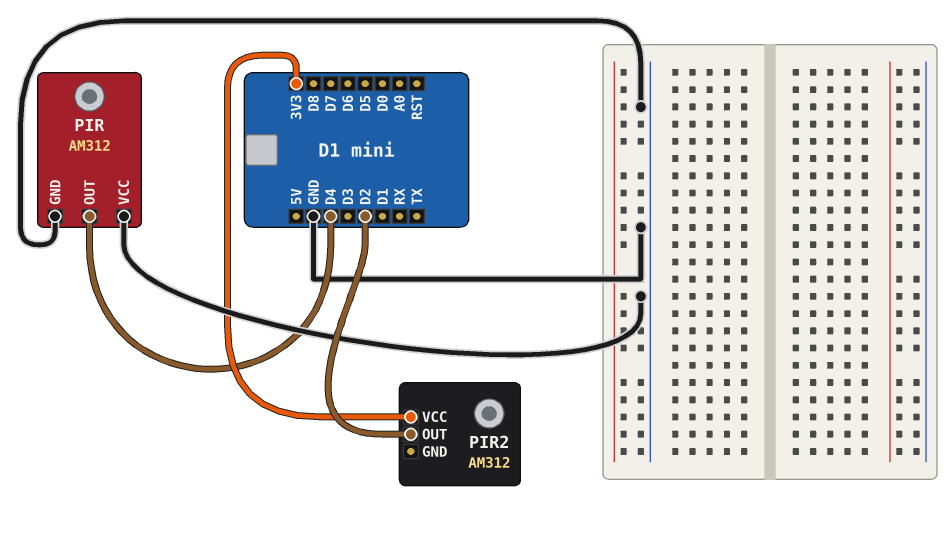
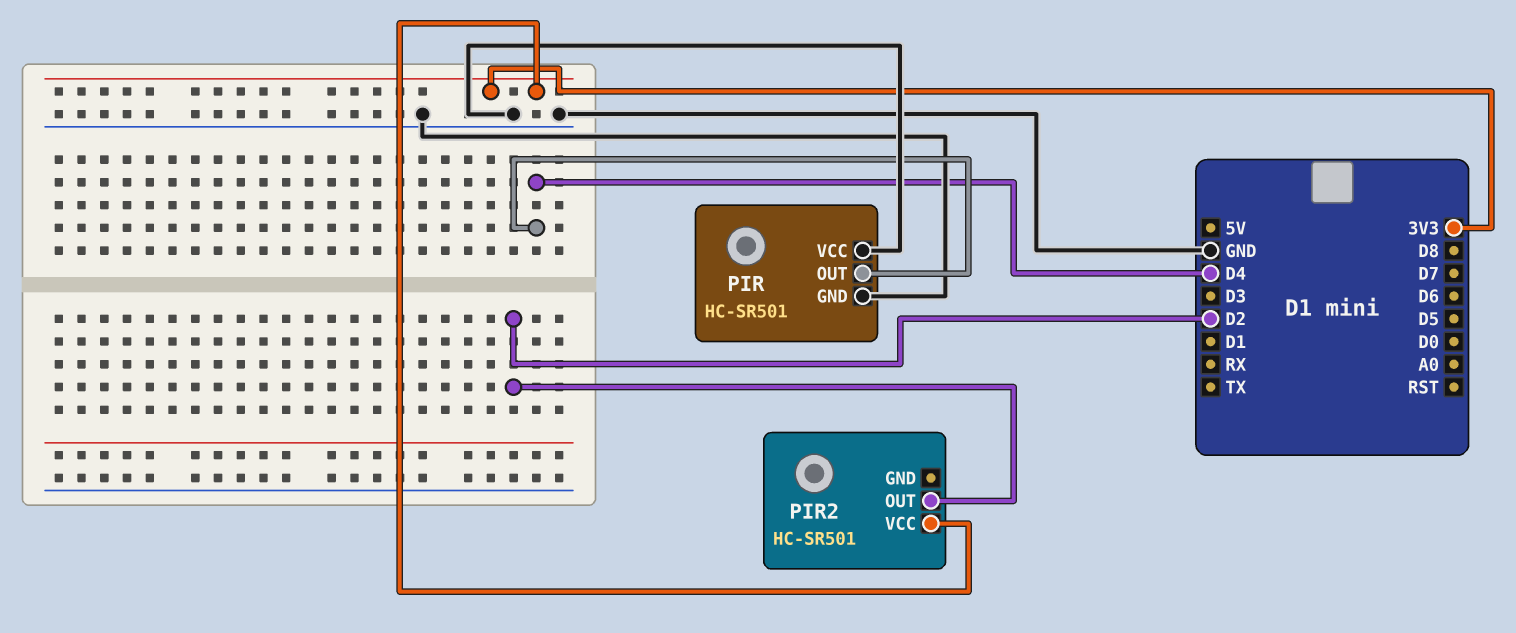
PIR: AM312 -> HC-SR501
PIR2: AM312 -> HC-SR501

